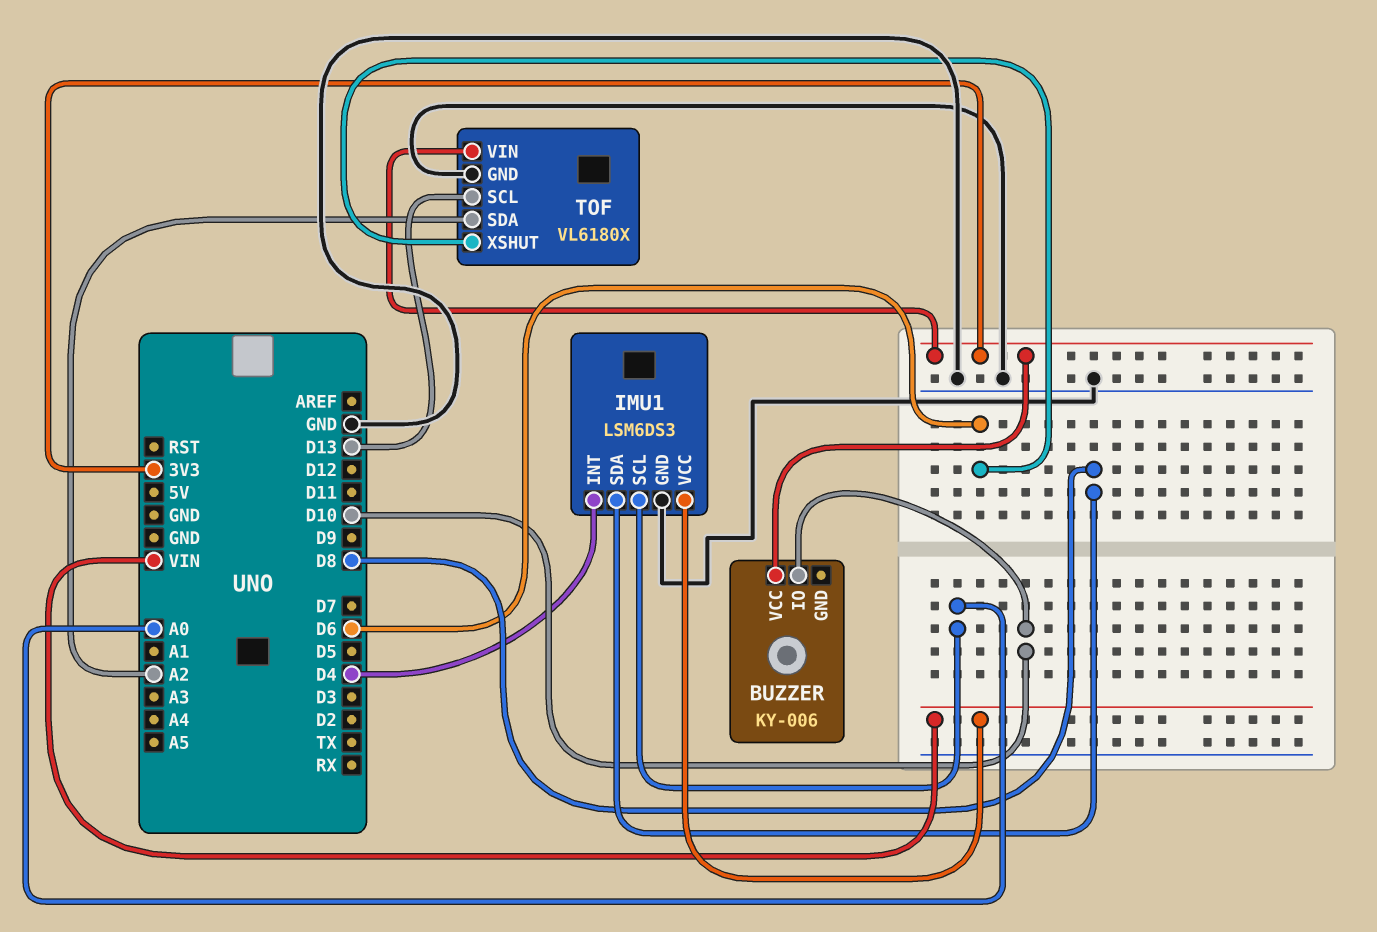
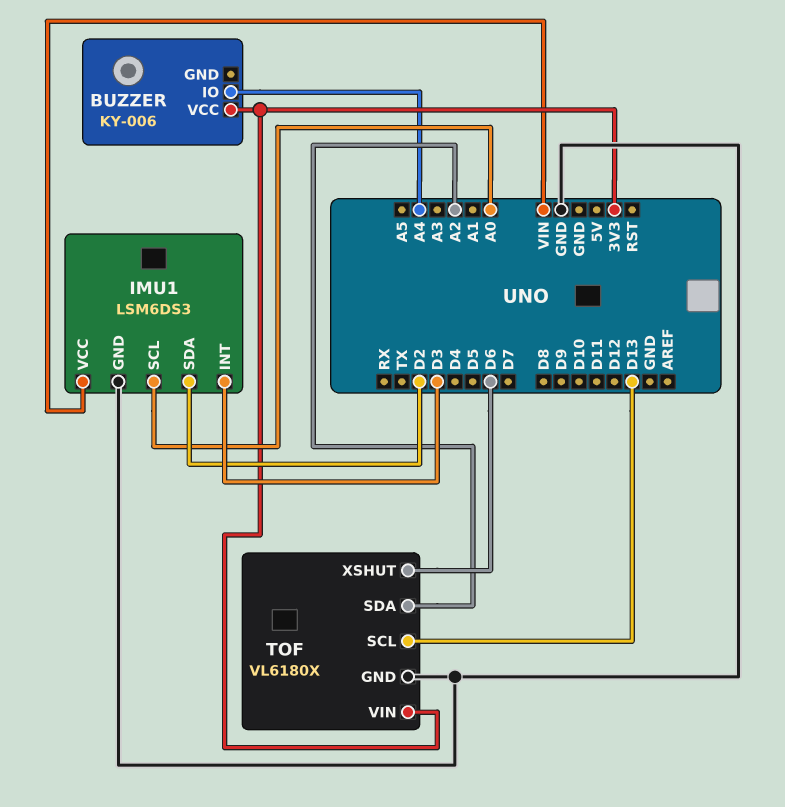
BUZZER pin IO: D10 -> A4
IMU1 pin INT: D4 -> D3
IMU1 pin SDA: D8 -> D2

